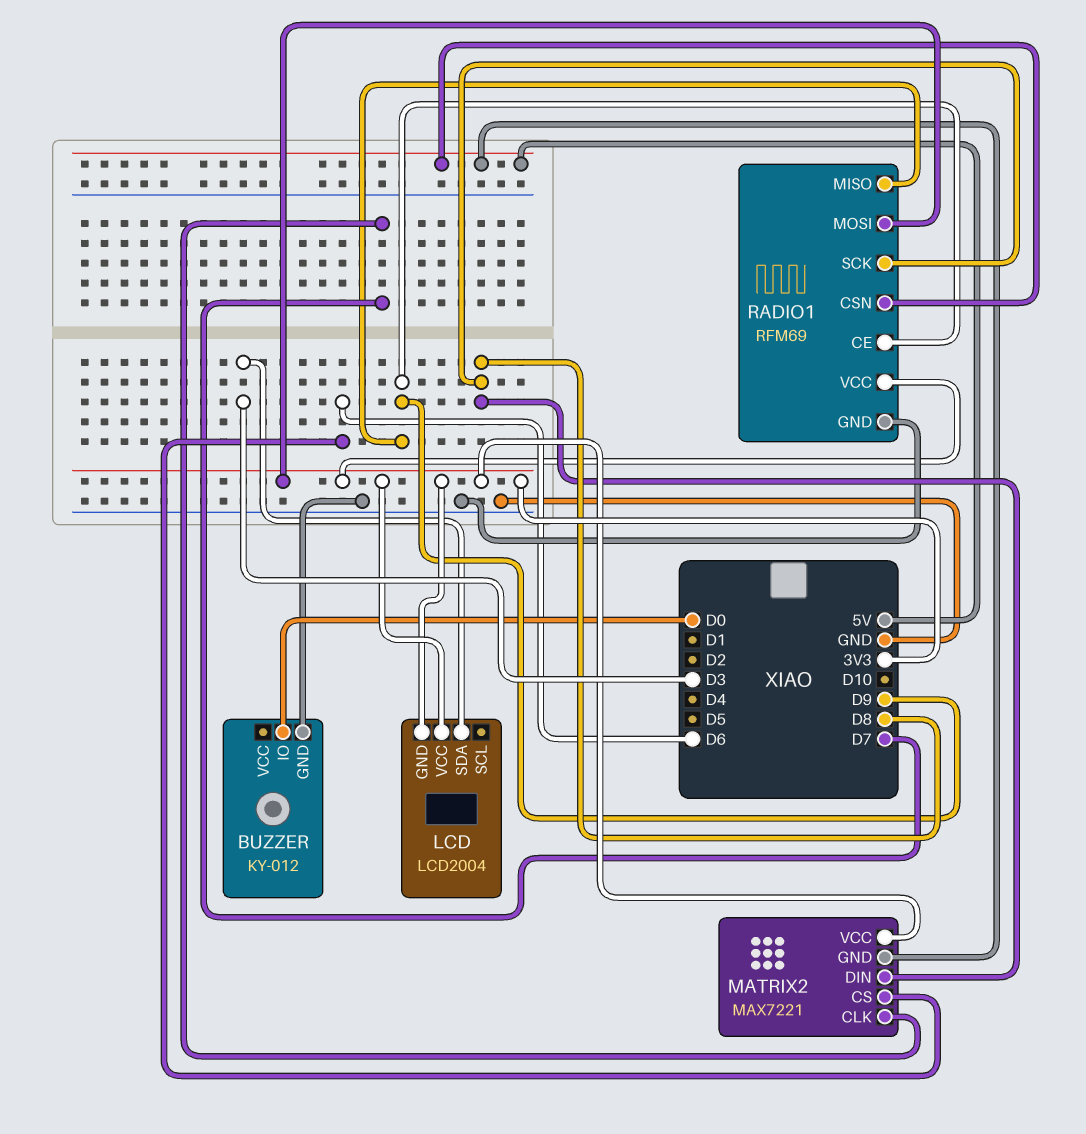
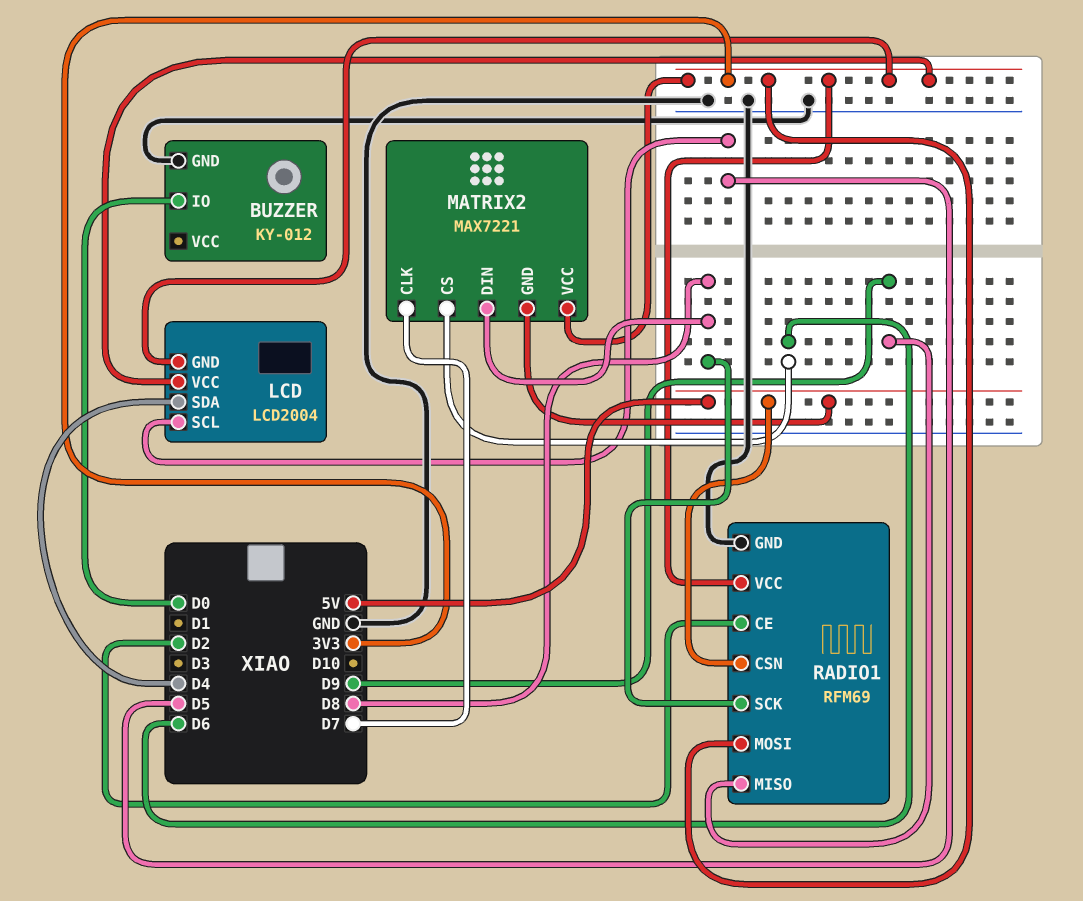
LCD pin SCL: none -> D5
LCD pin SDA: D3 -> D4
RADIO1 pin CE: D9 -> D2

